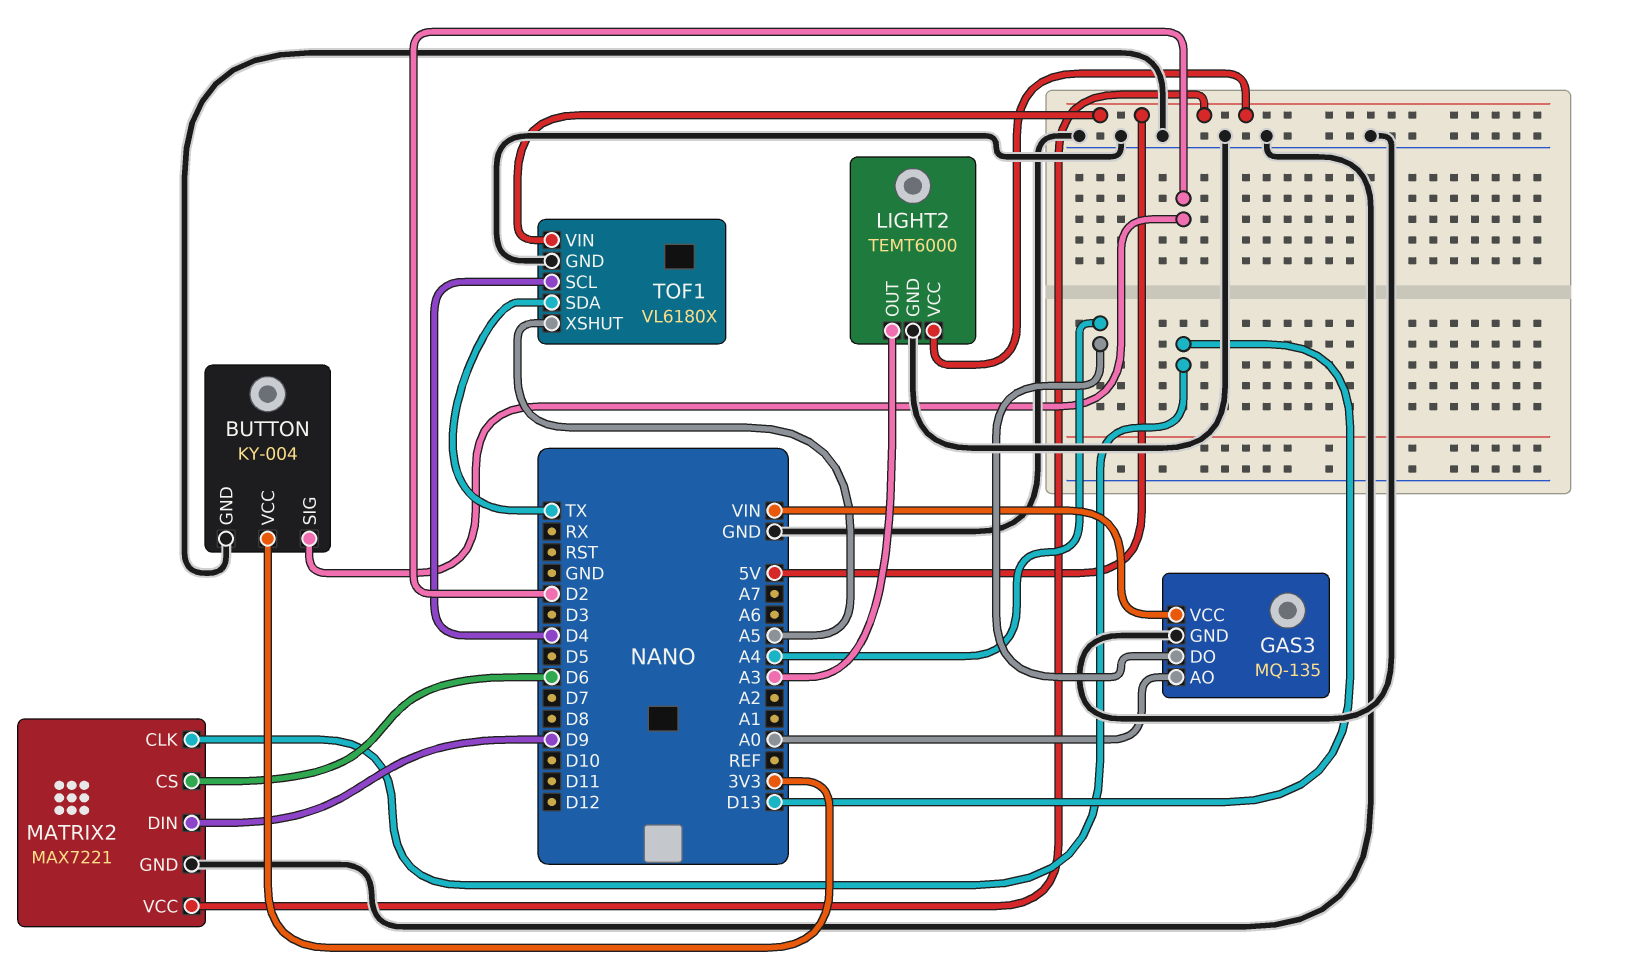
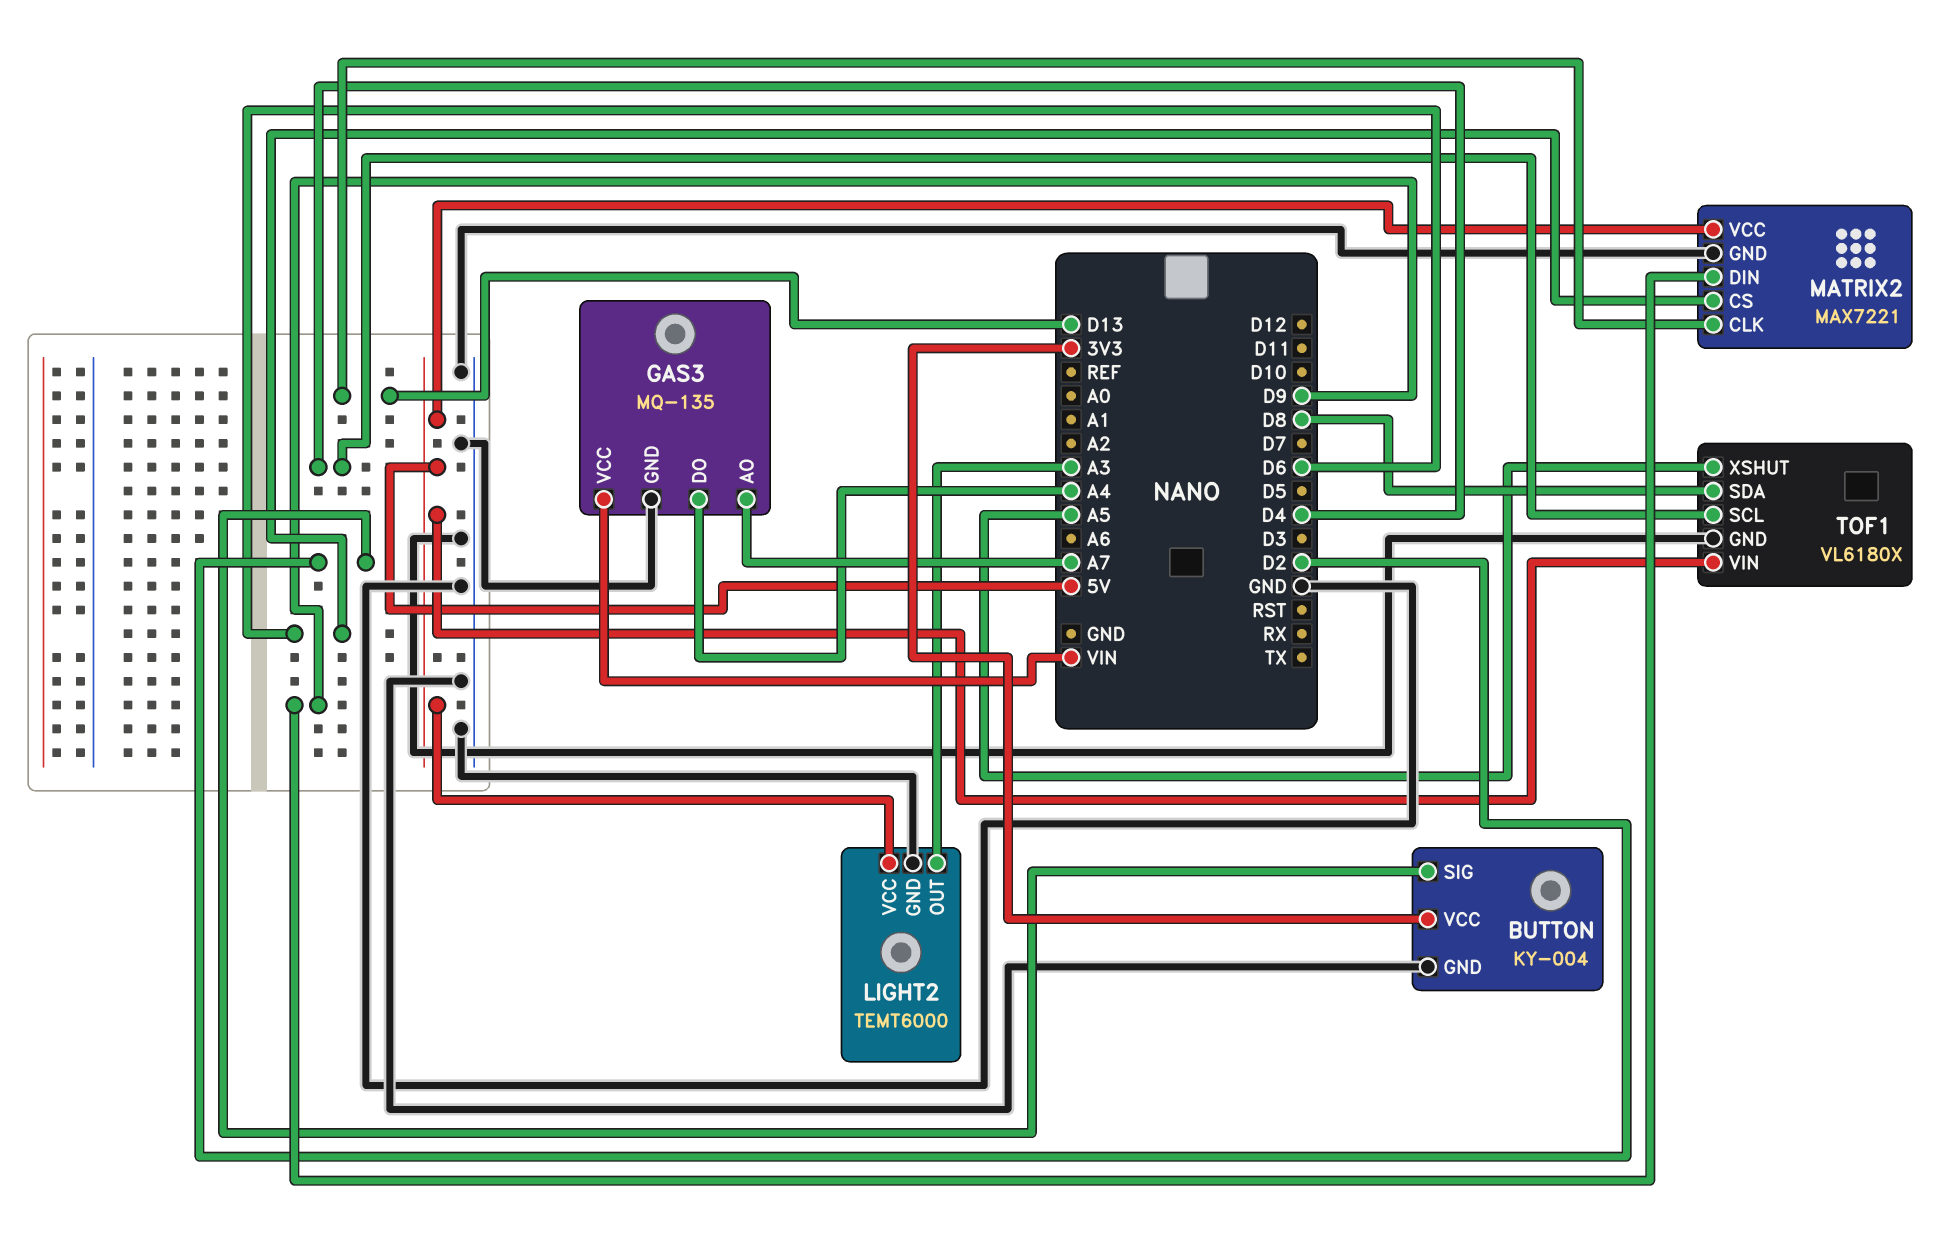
GAS3 pin AO: A0 -> A7
TOF1 pin SDA: TX -> D8

